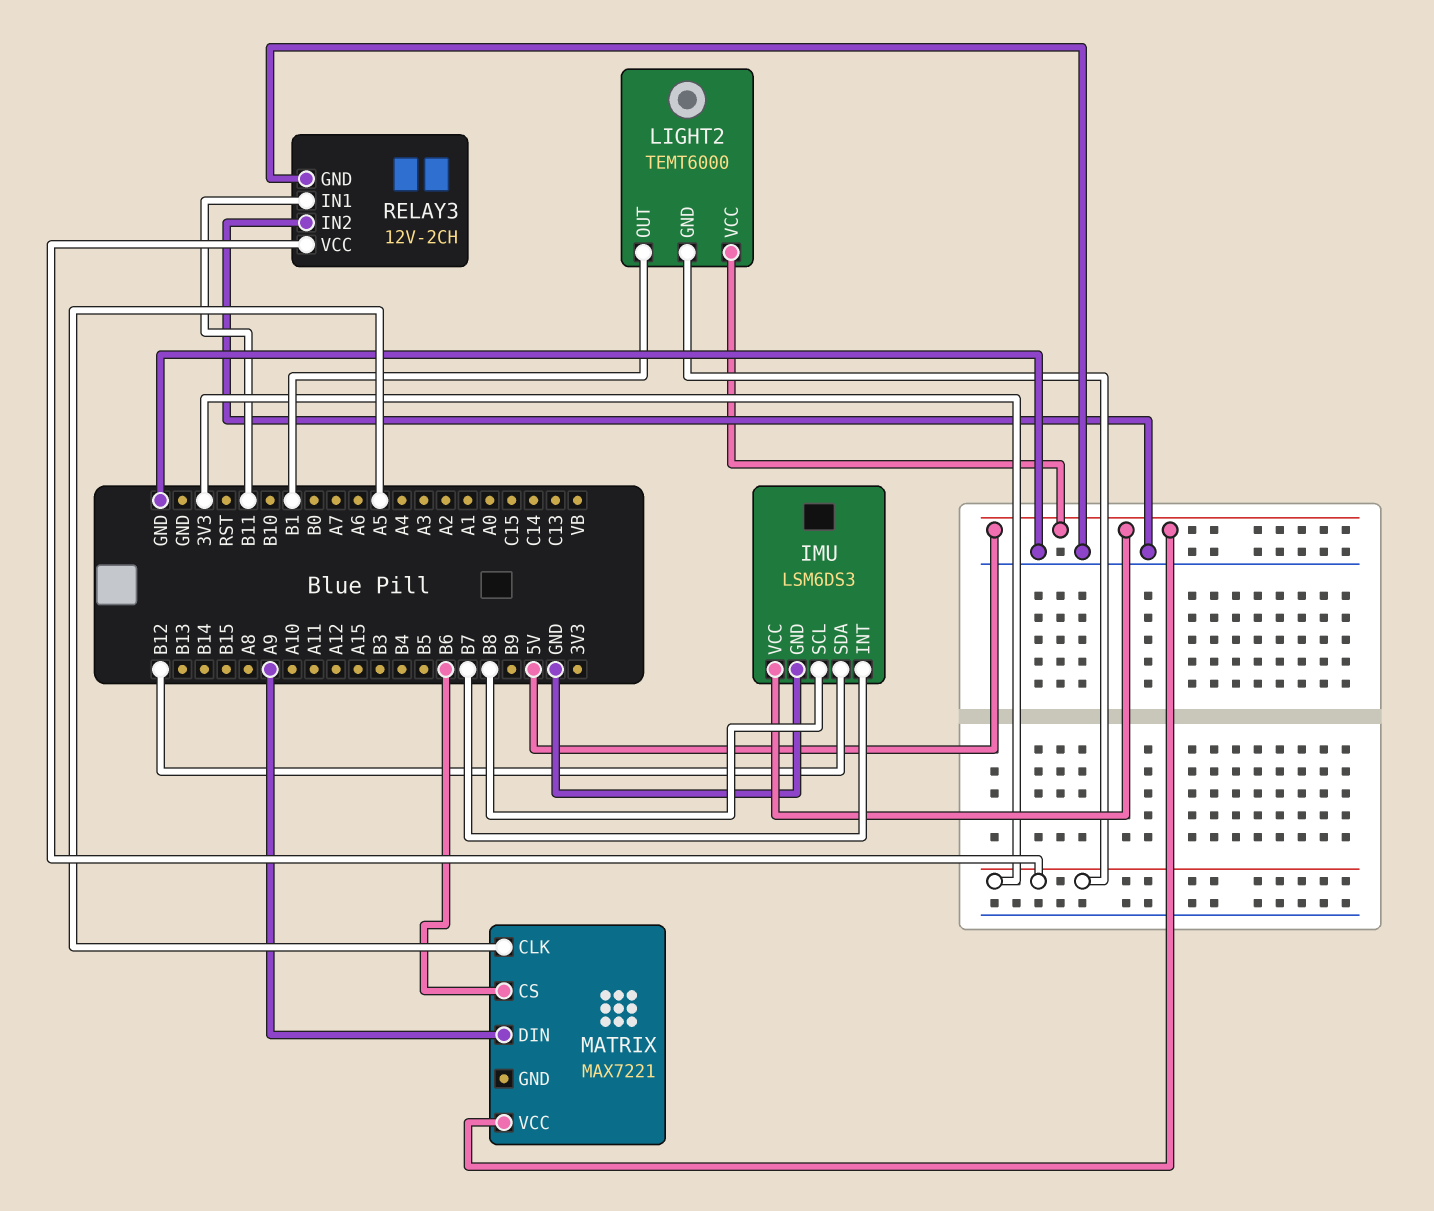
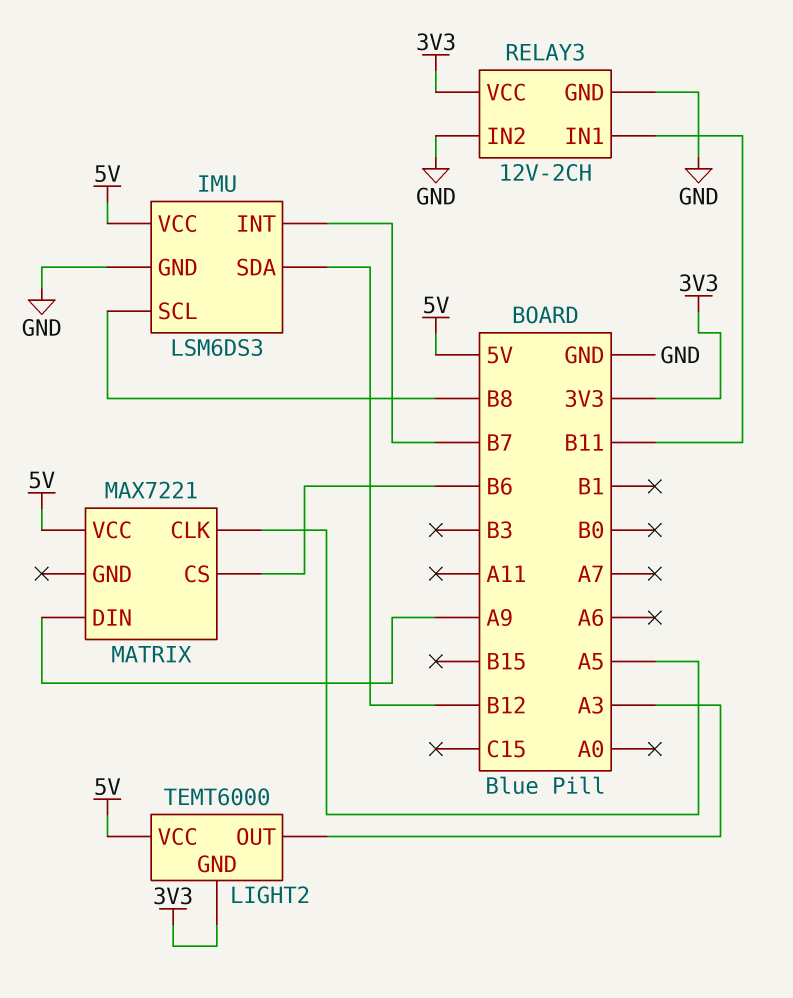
LIGHT2 pin OUT: B1 -> A3

